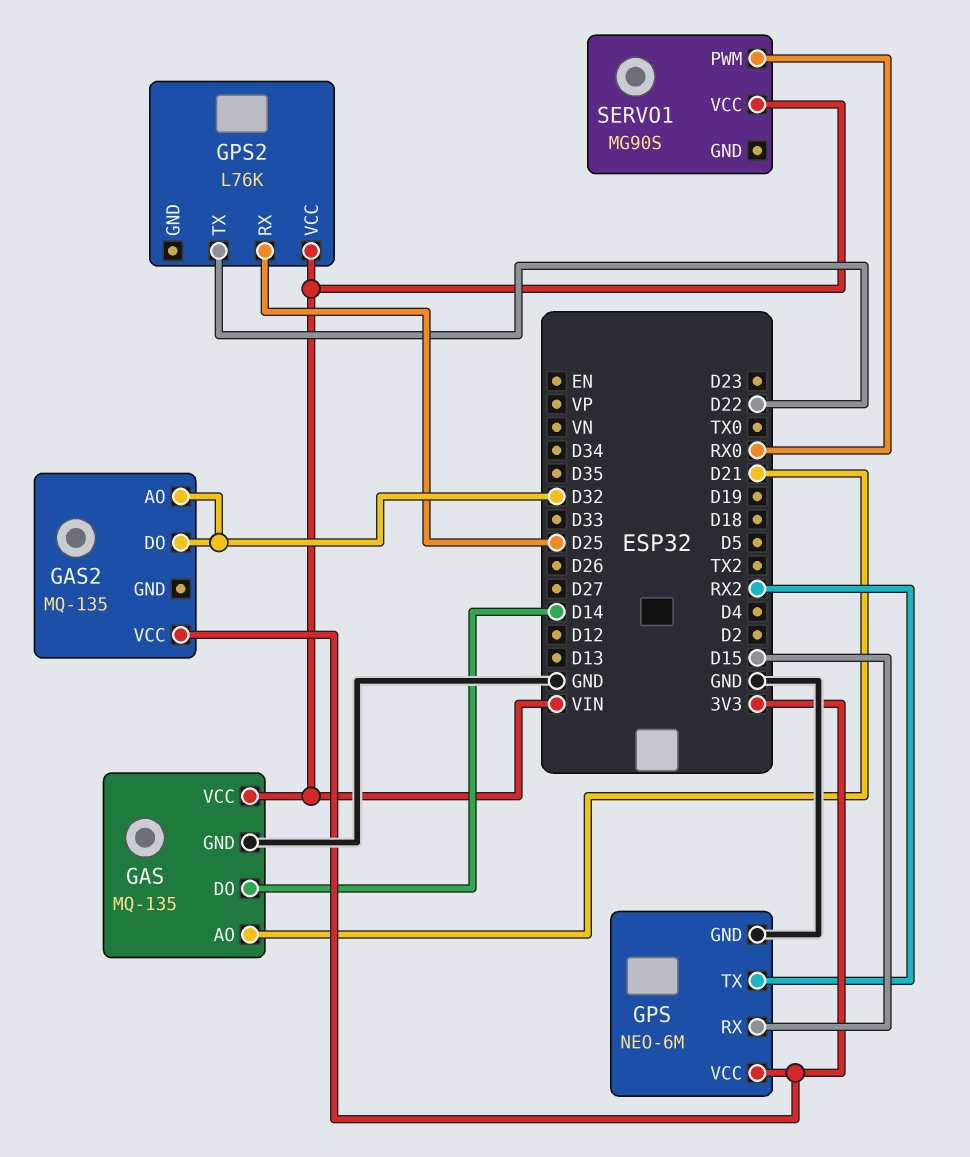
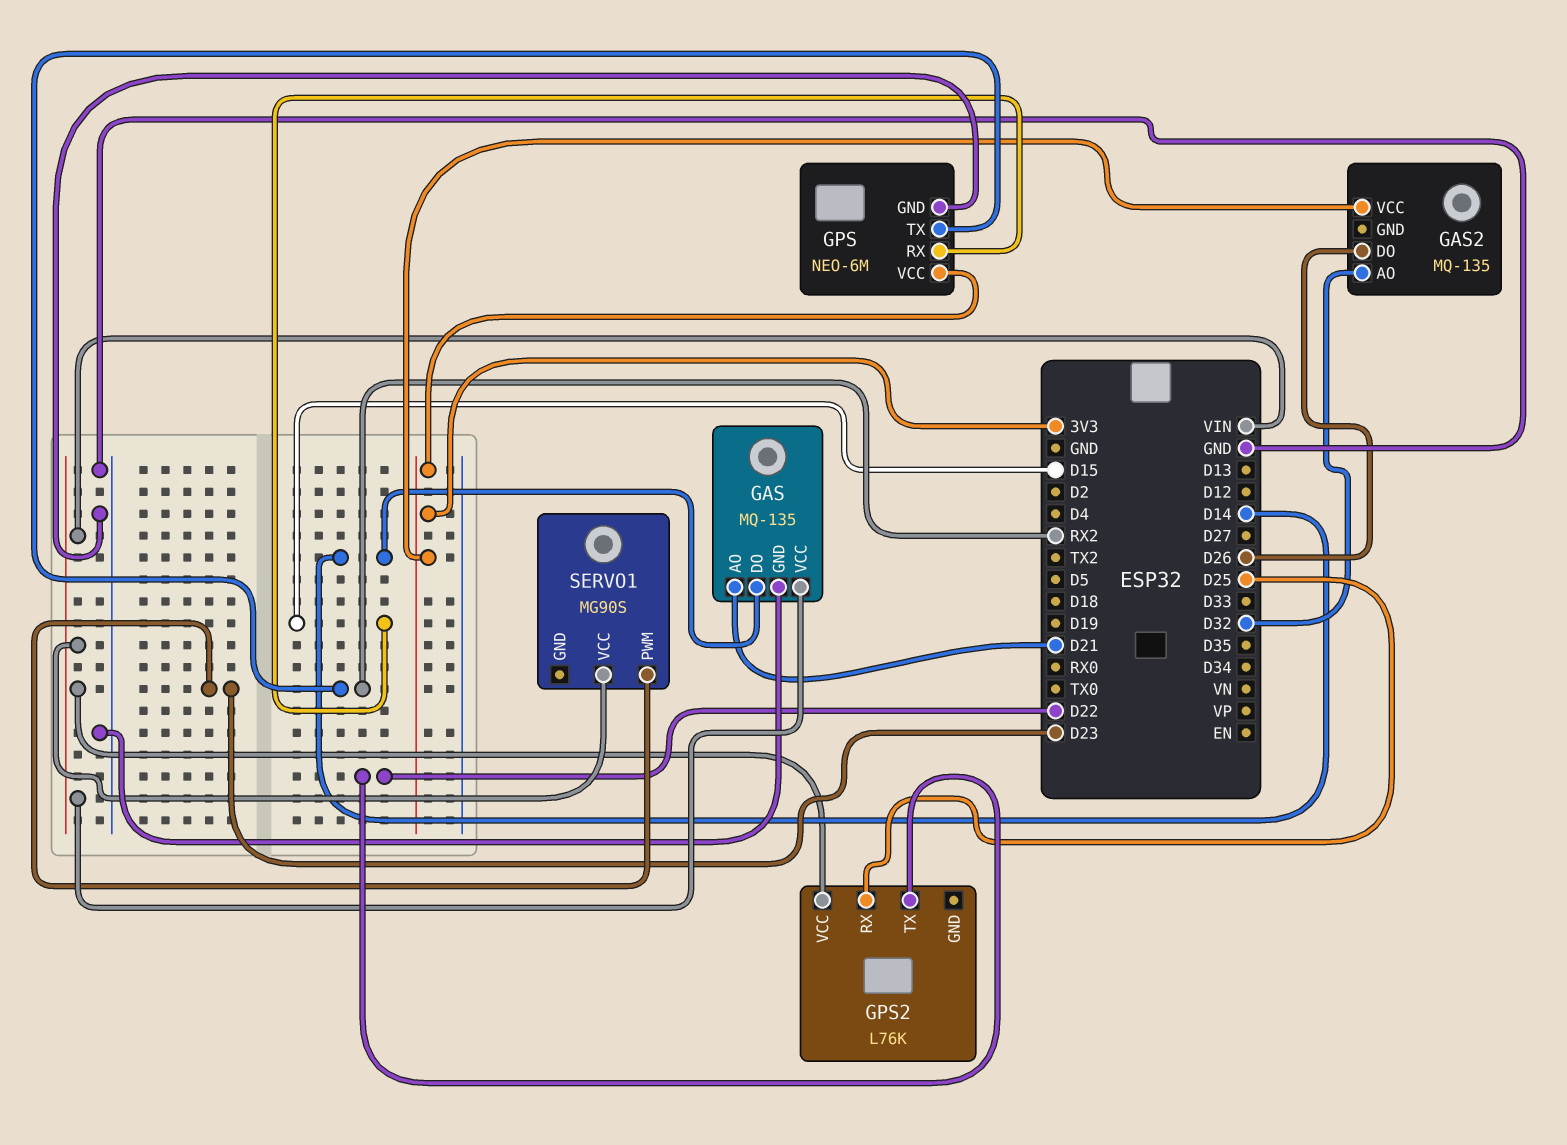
GAS2 pin DO: D32 -> D26
SERVO1 pin PWM: RX0 -> D23

